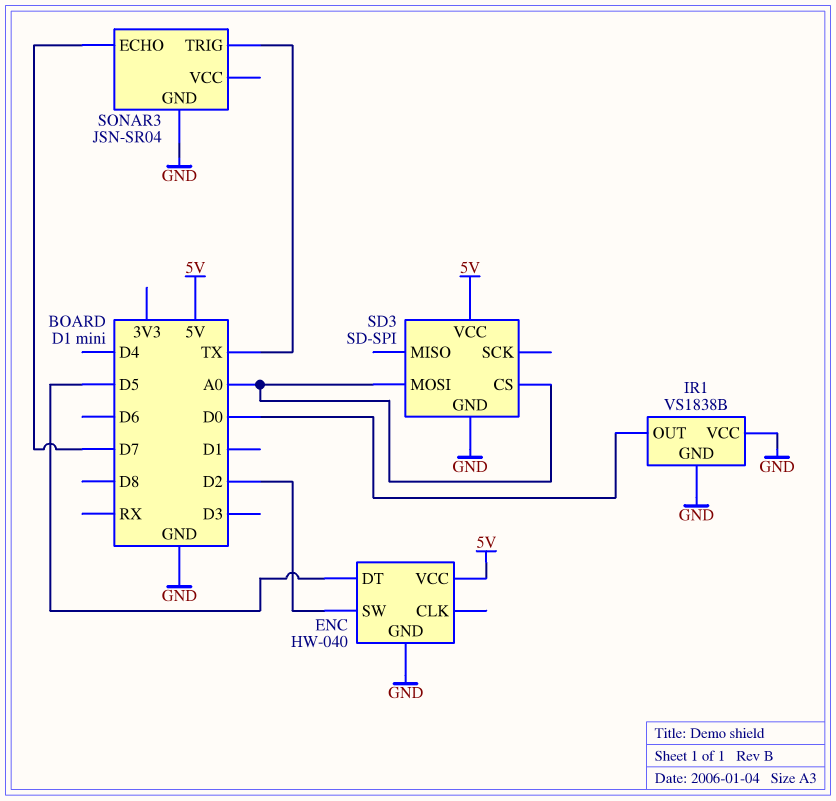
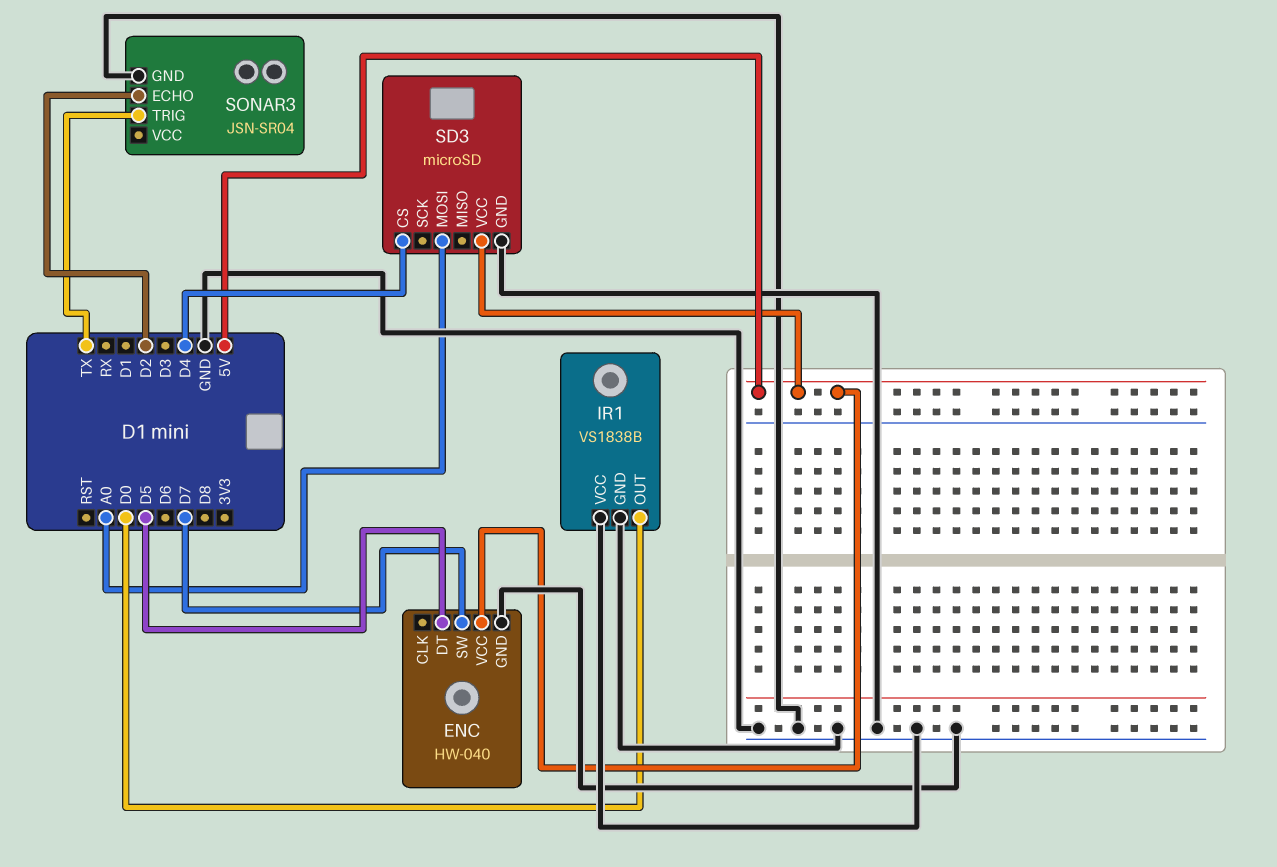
ENC pin SW: D2 -> D7
SD3: SD-SPI -> microSD
SD3 pin CS: A0 -> D4
SONAR3 pin ECHO: D7 -> D2

